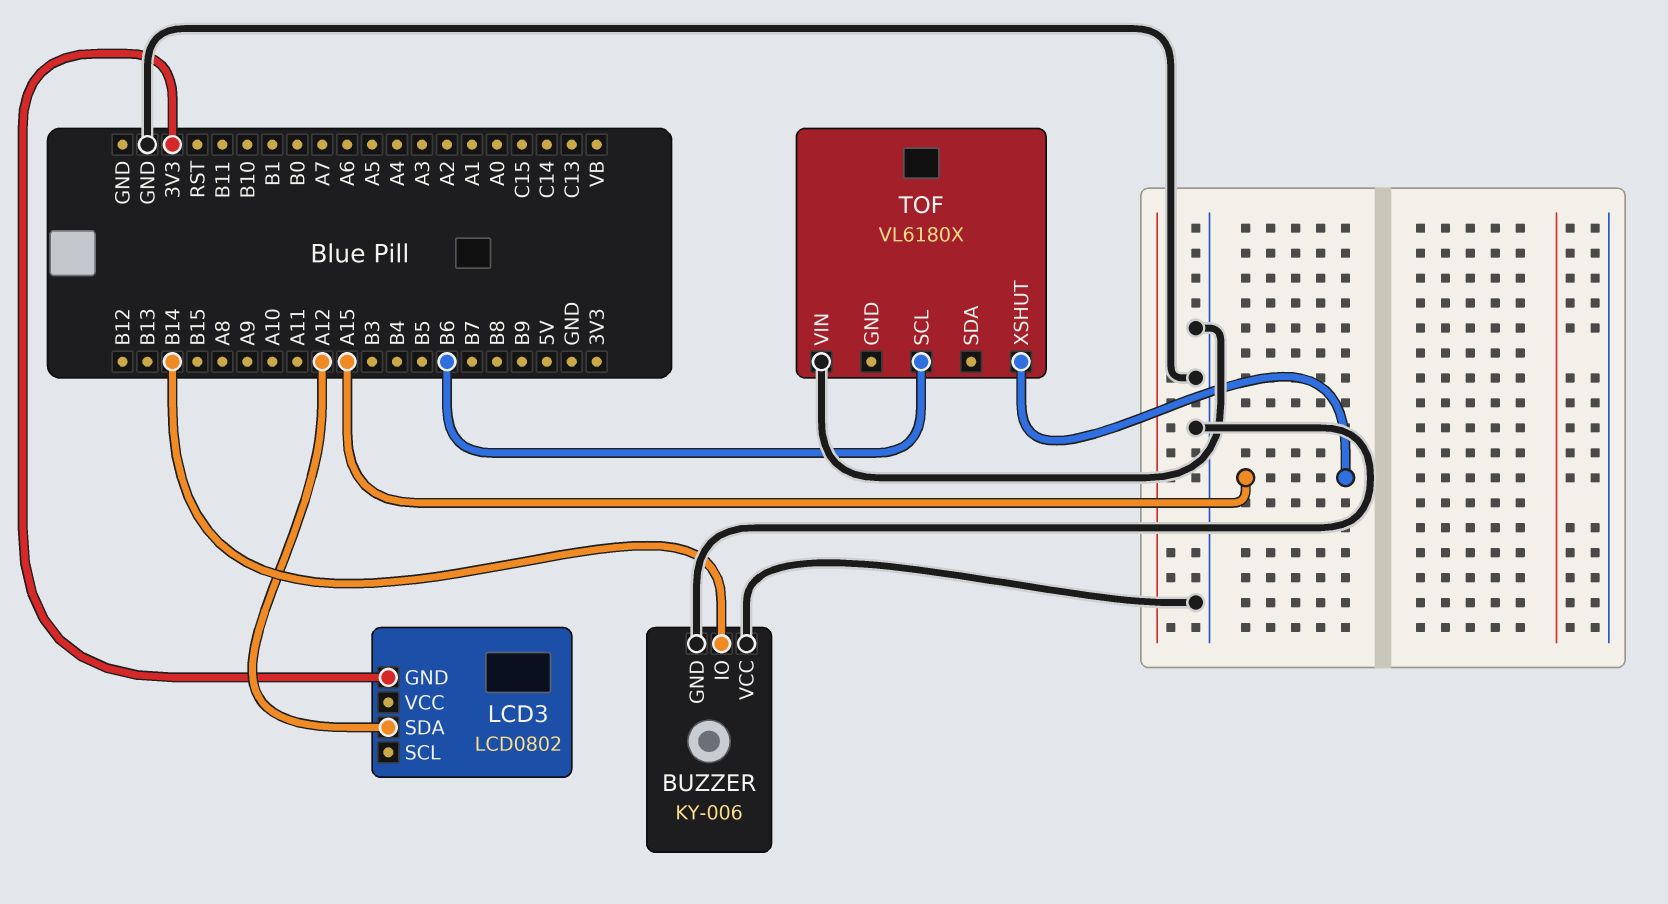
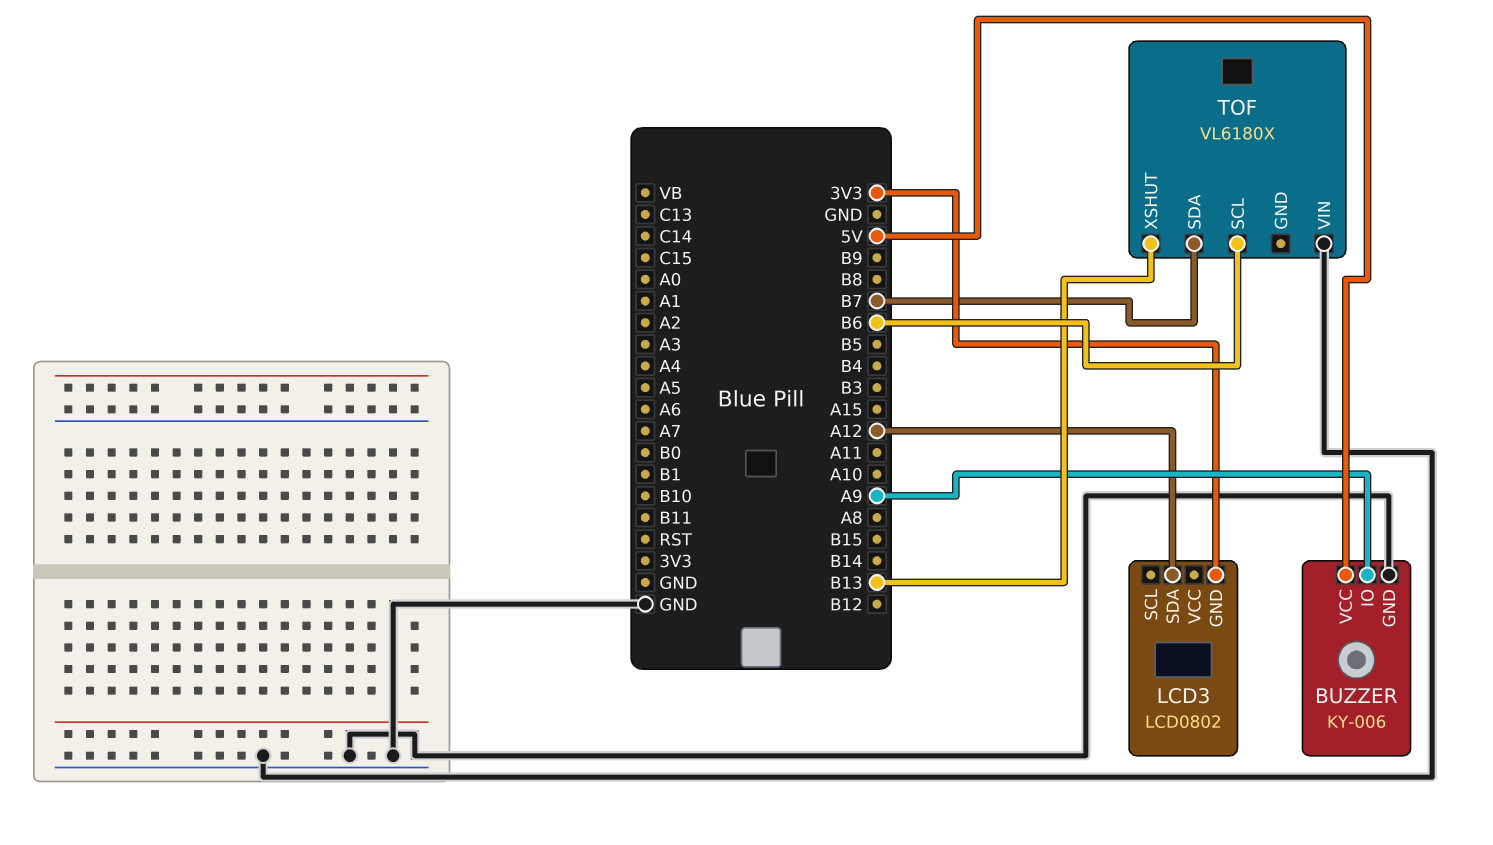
BUZZER pin IO: B14 -> A9
BUZZER pin VCC: GND -> 5V
TOF pin SDA: none -> B7
TOF pin XSHUT: A15 -> B13

